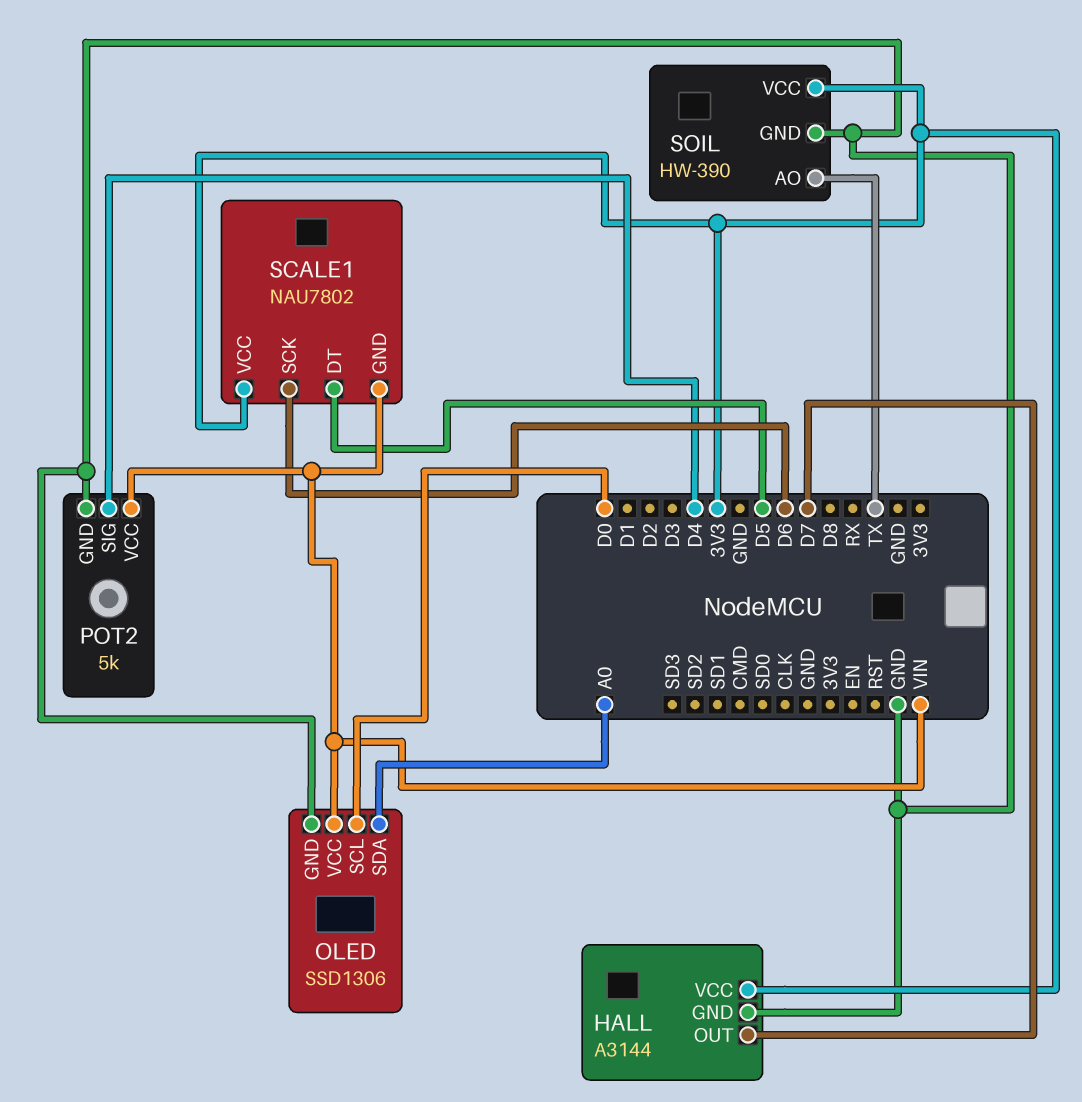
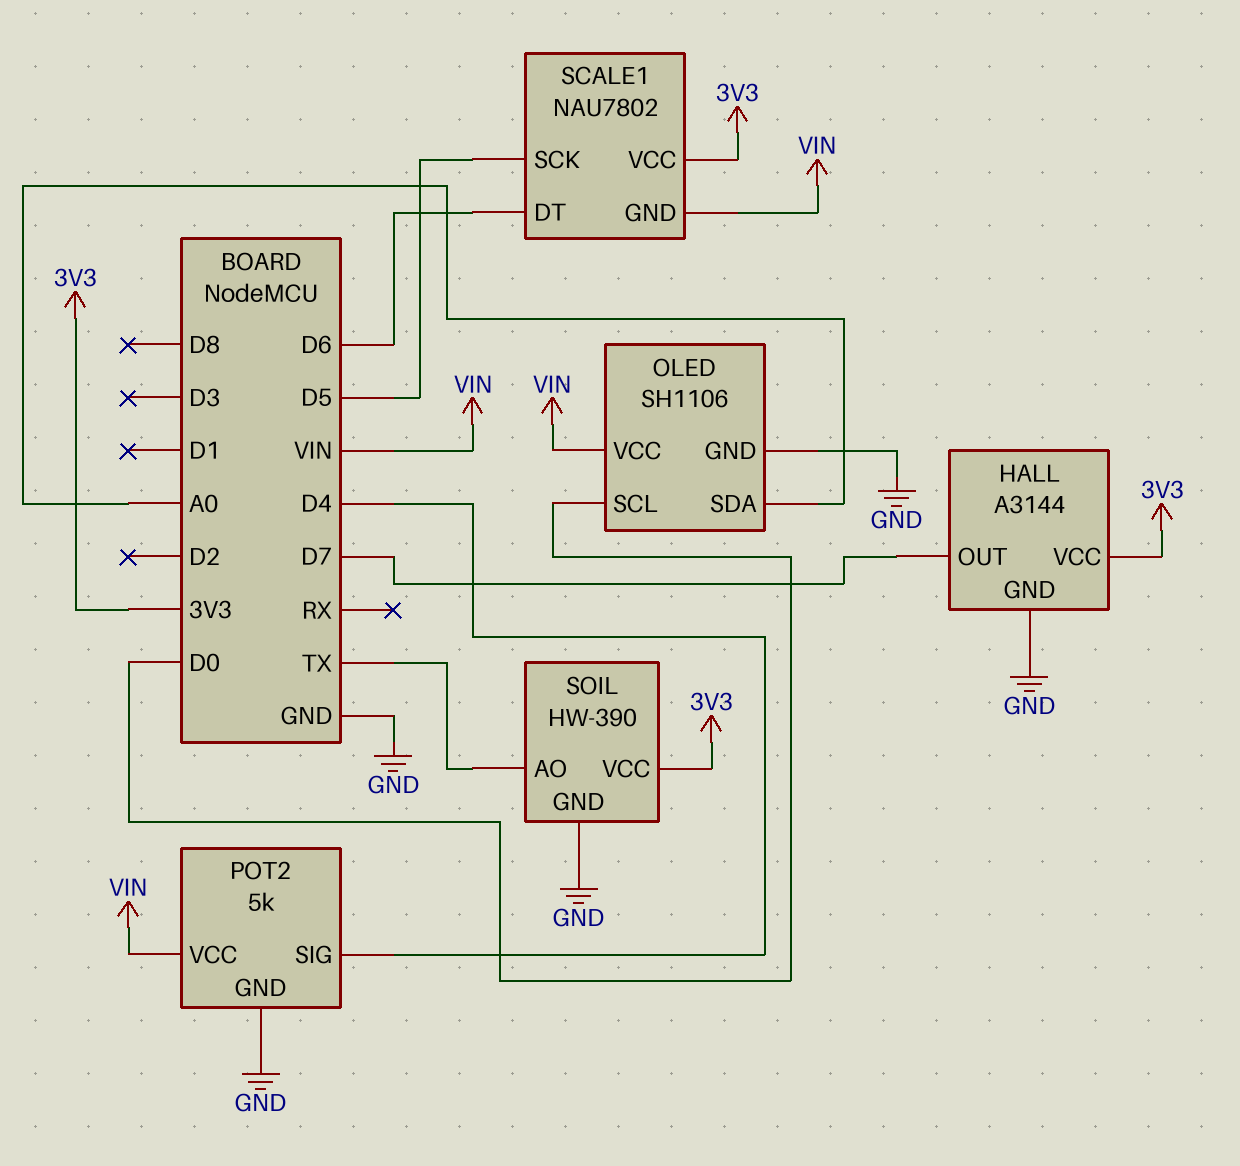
OLED: SSD1306 -> SH1106
SCALE1 pin DT: D5 -> D6
SCALE1 pin SCK: D6 -> D5

